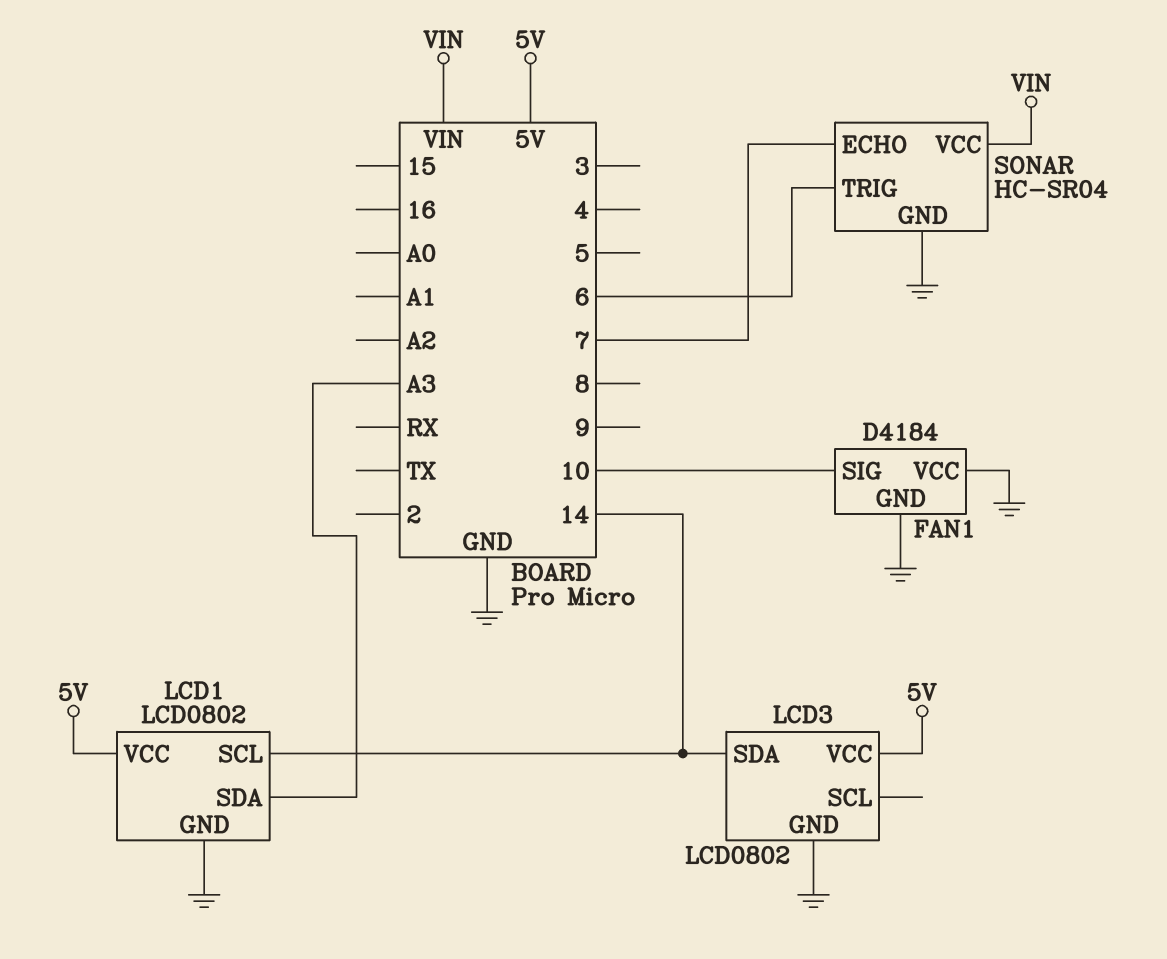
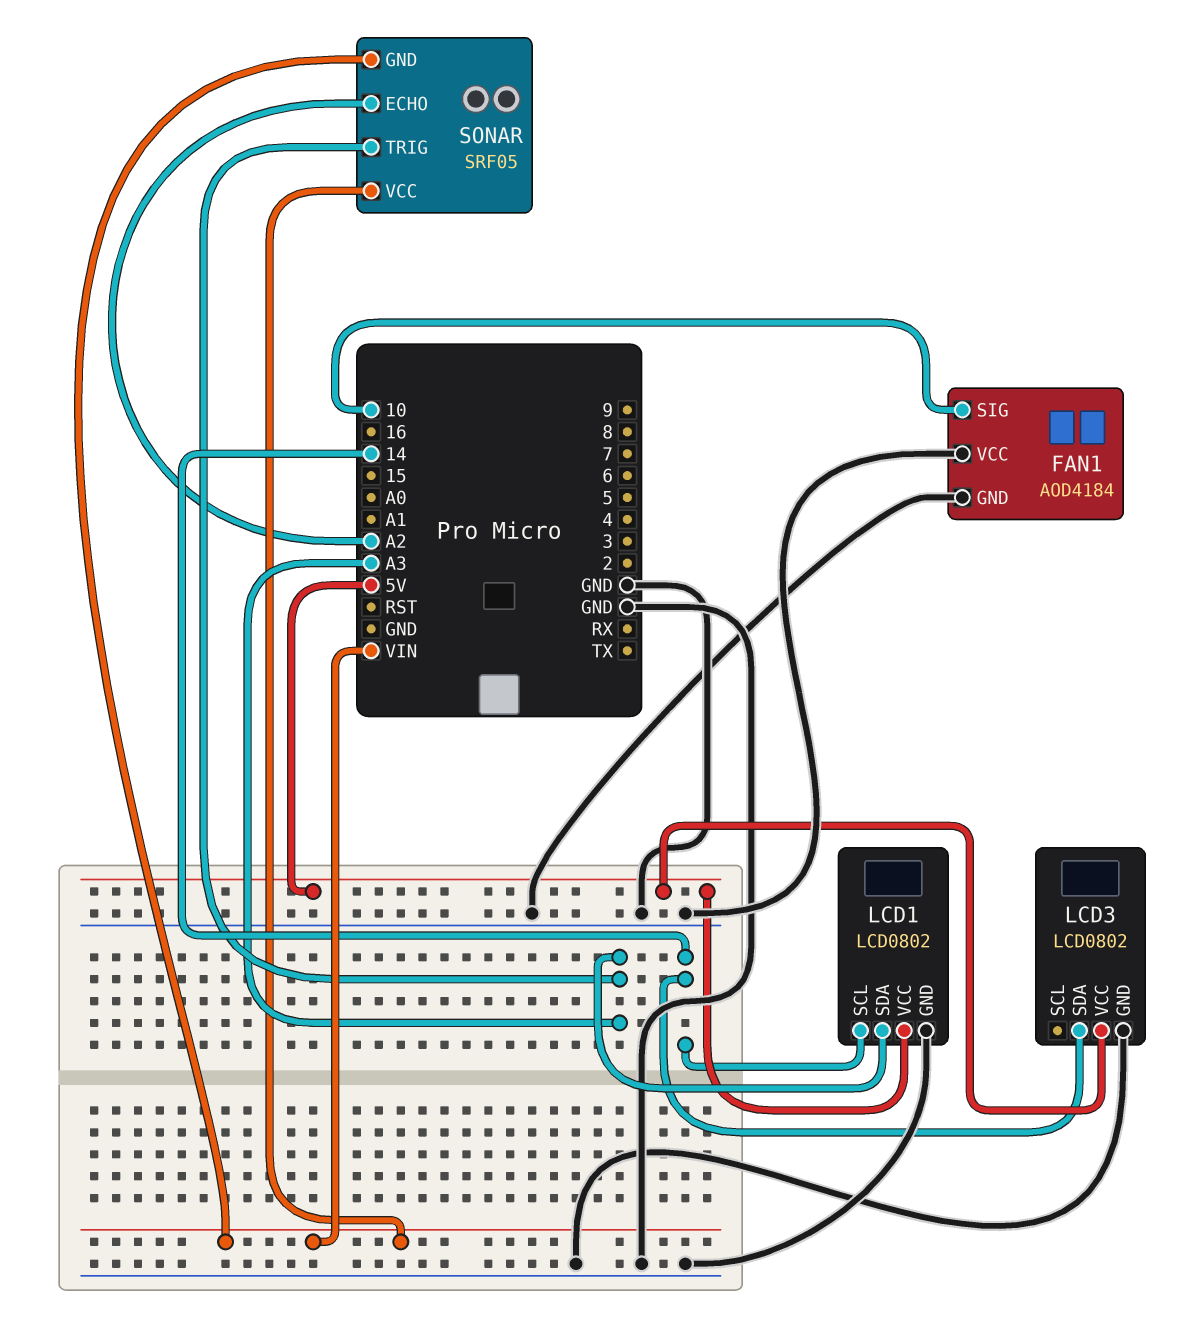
FAN1: D4184 -> AOD4184
SONAR: HC-SR04 -> SRF05
SONAR pin ECHO: 7 -> A2
SONAR pin GND: GND -> VIN
SONAR pin TRIG: 6 -> A3

